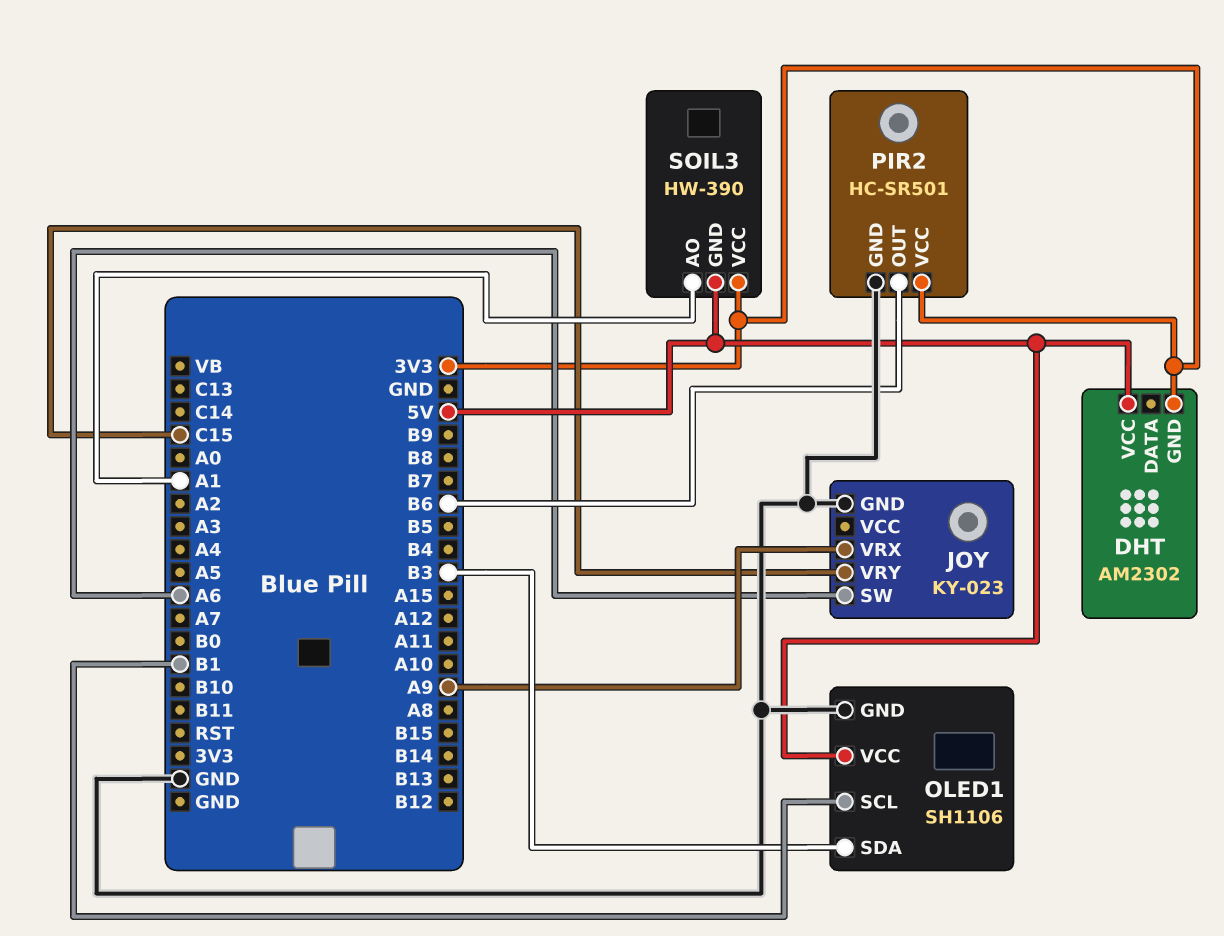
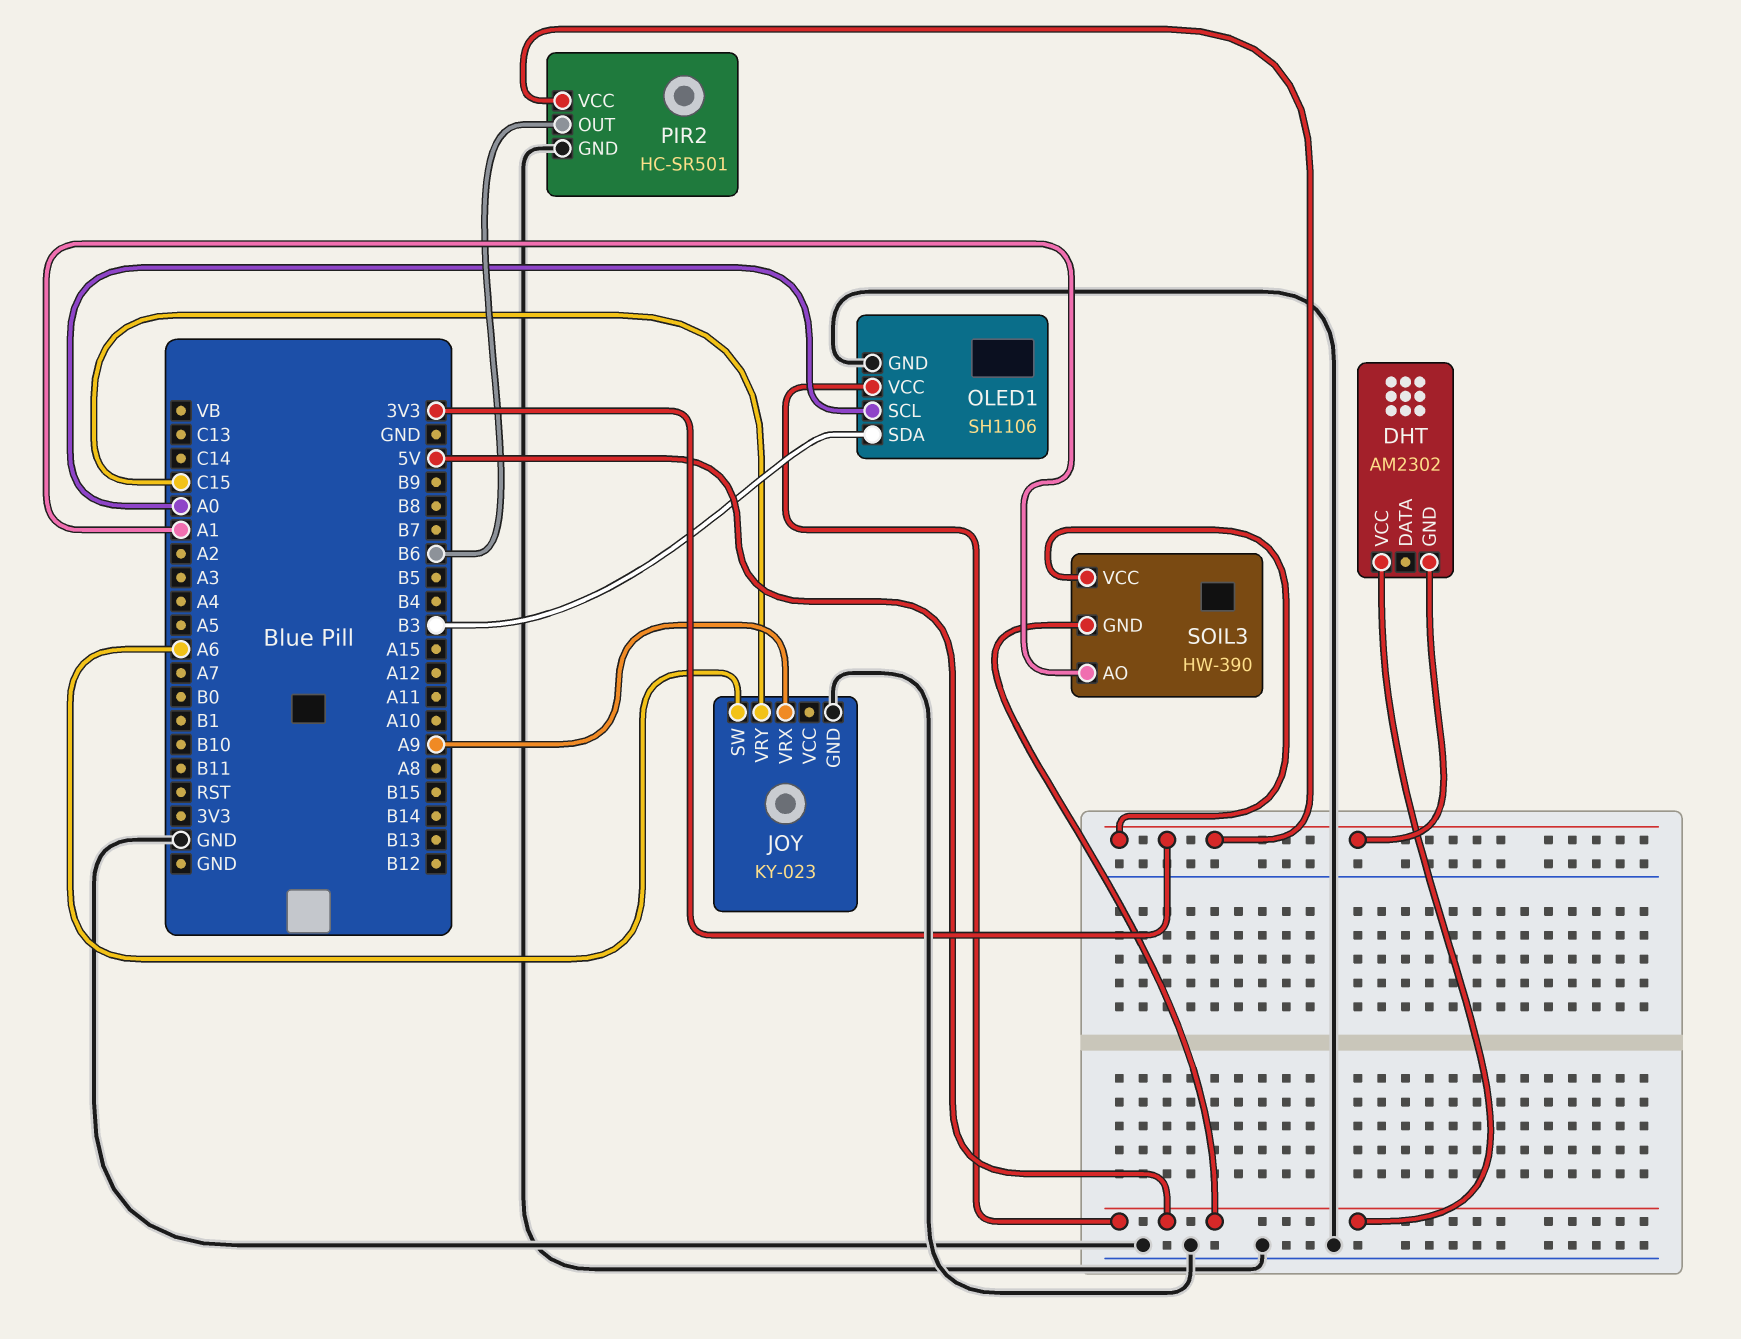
OLED1 pin SCL: B1 -> A0

